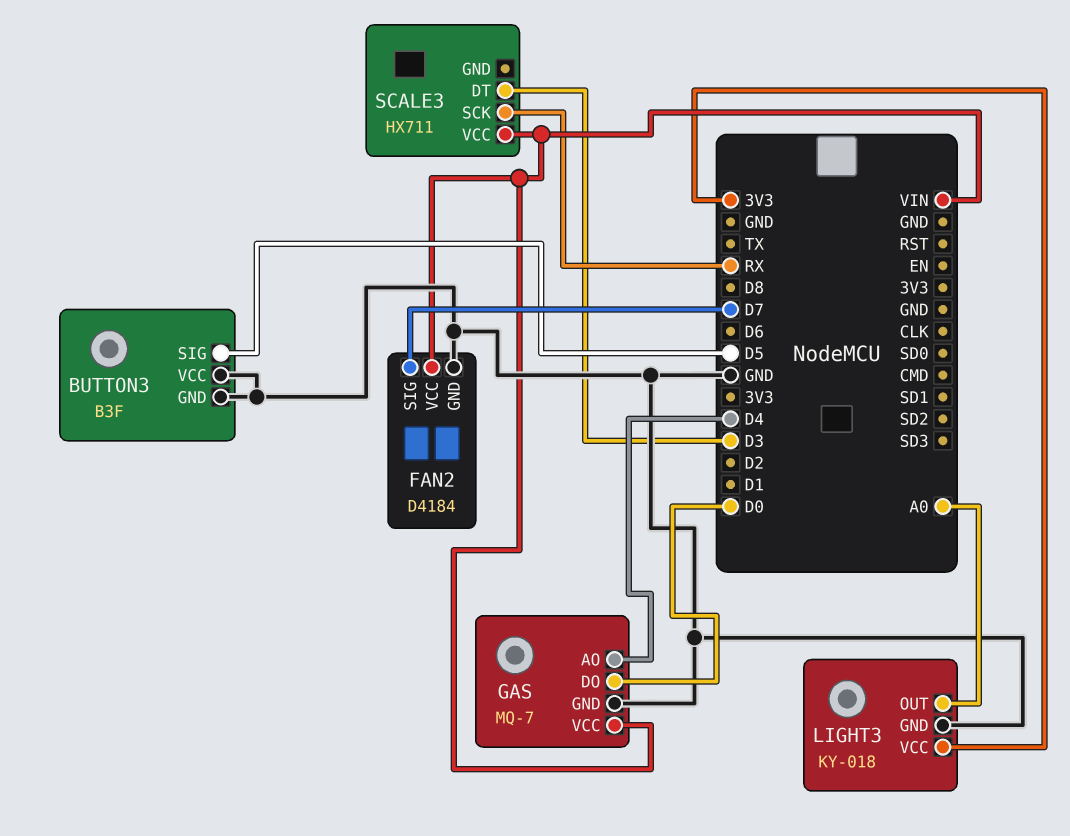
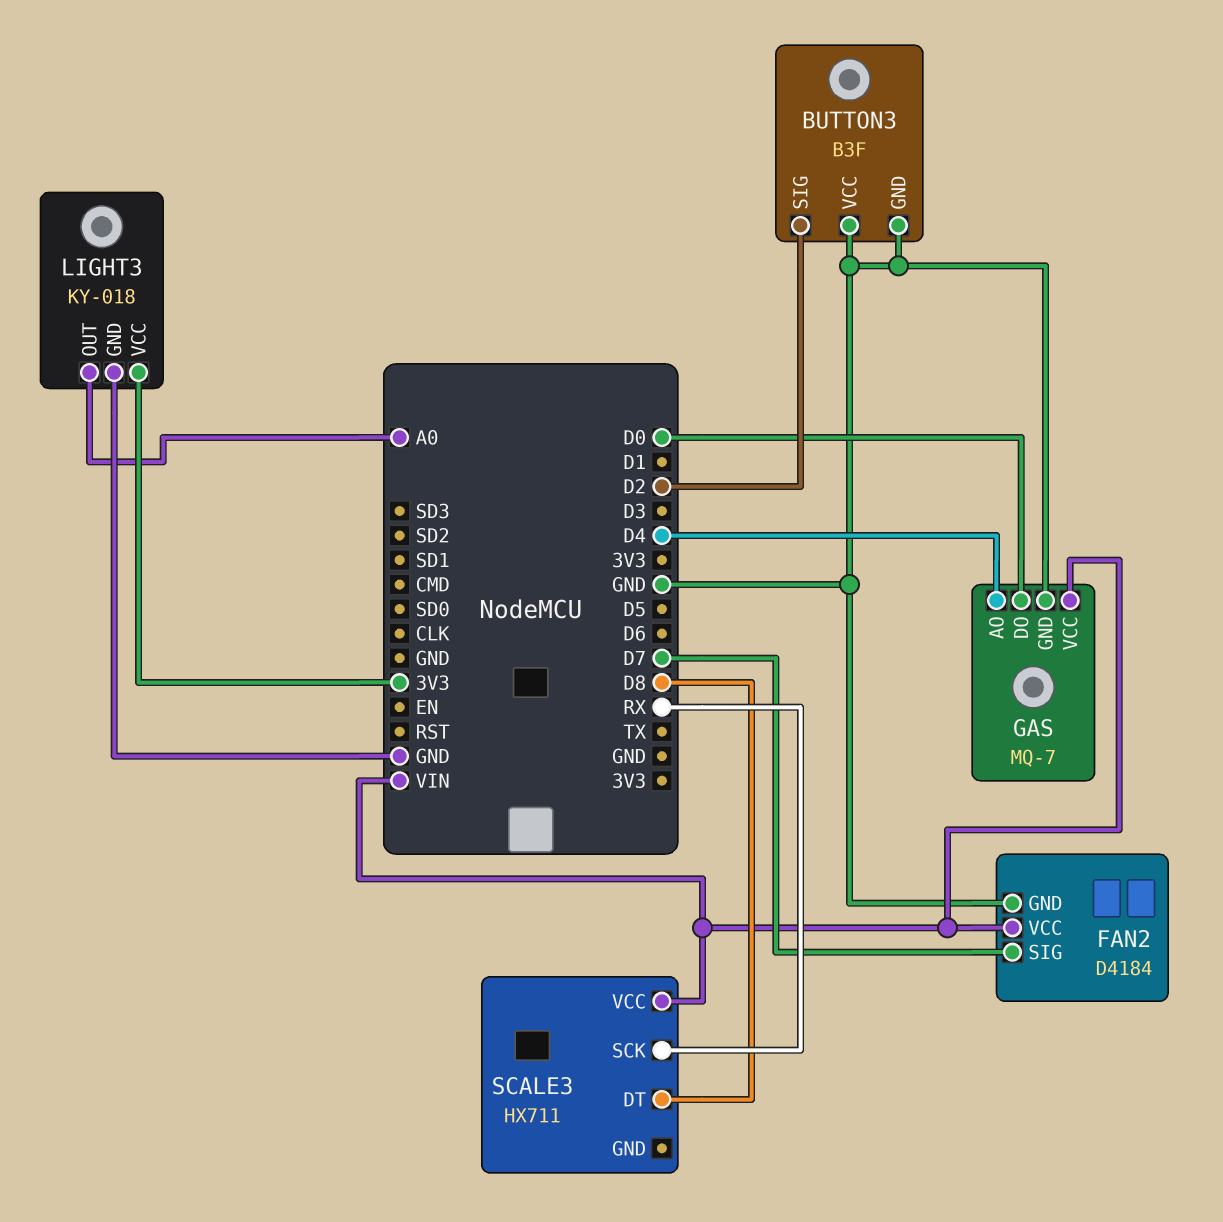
BUTTON3 pin SIG: D5 -> D2
SCALE3 pin DT: D3 -> D8

